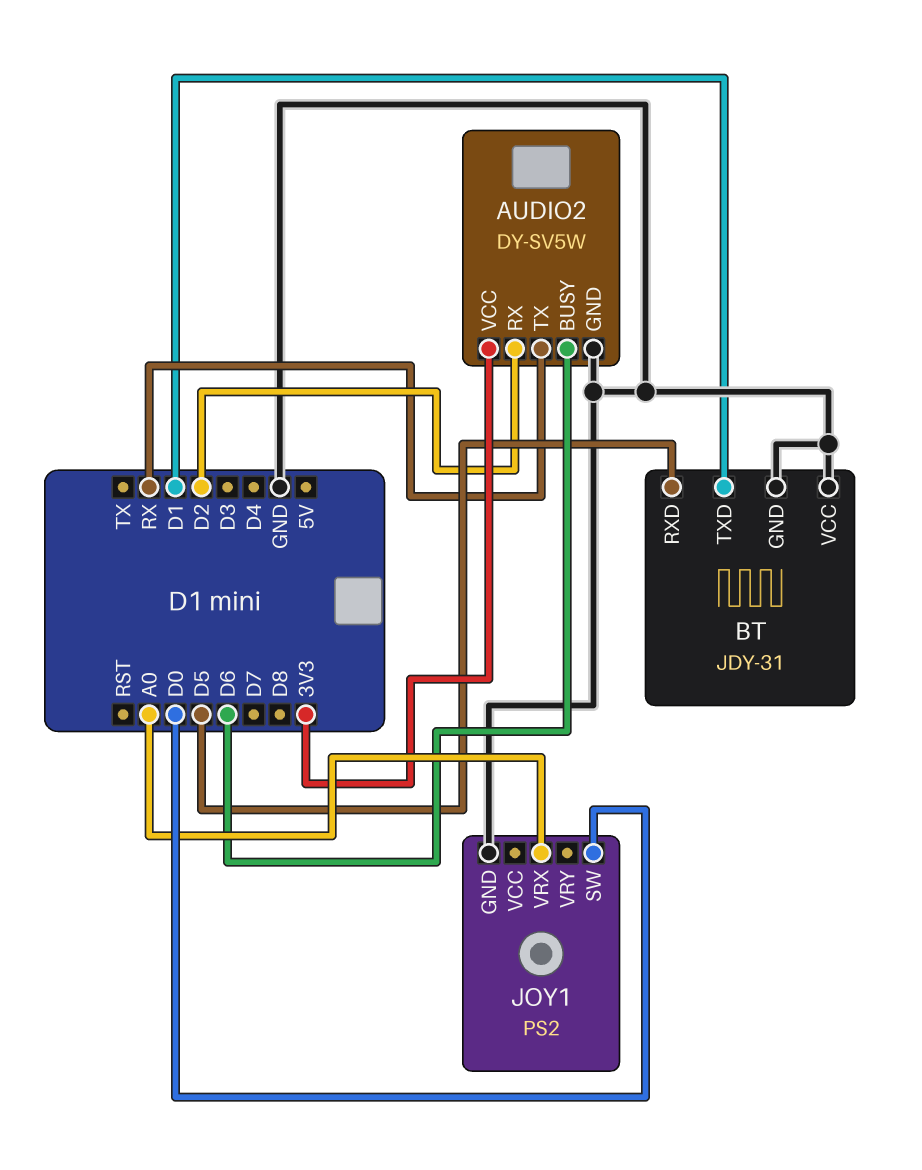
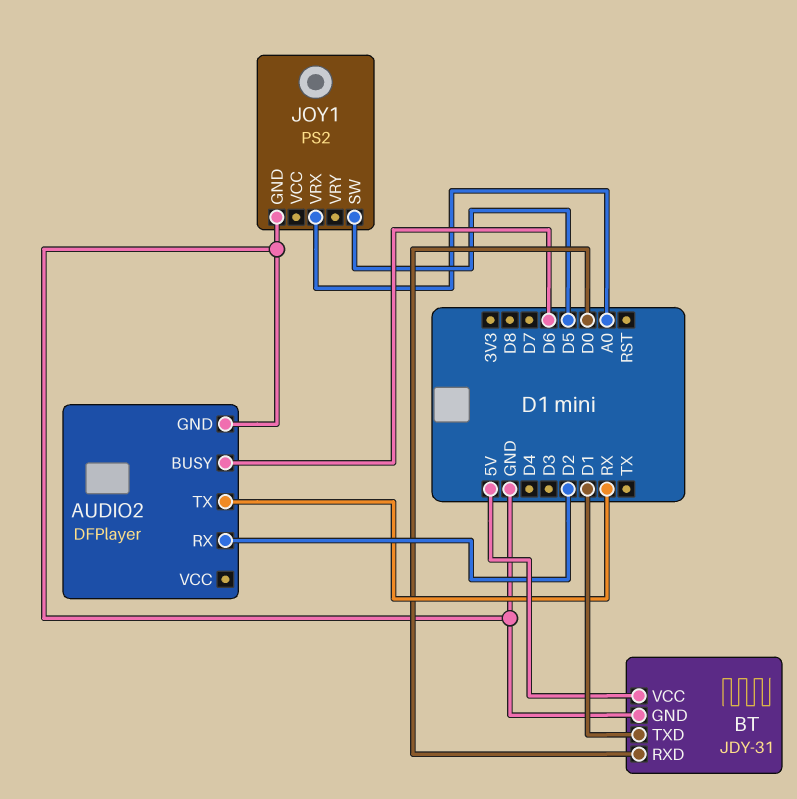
AUDIO2: DY-SV5W -> DFPlayer
AUDIO2 pin VCC: 3V3 -> none
BT pin RXD: D5 -> D0
BT pin VCC: GND -> 5V
JOY1 pin SW: D0 -> D5

